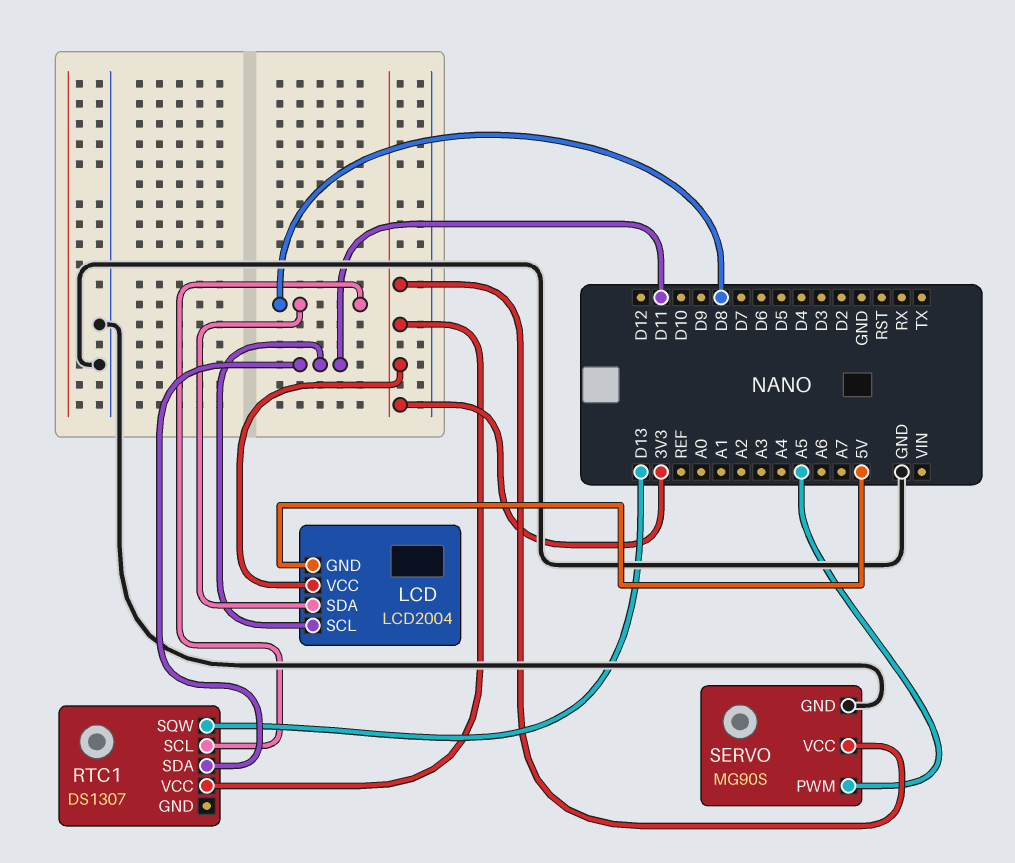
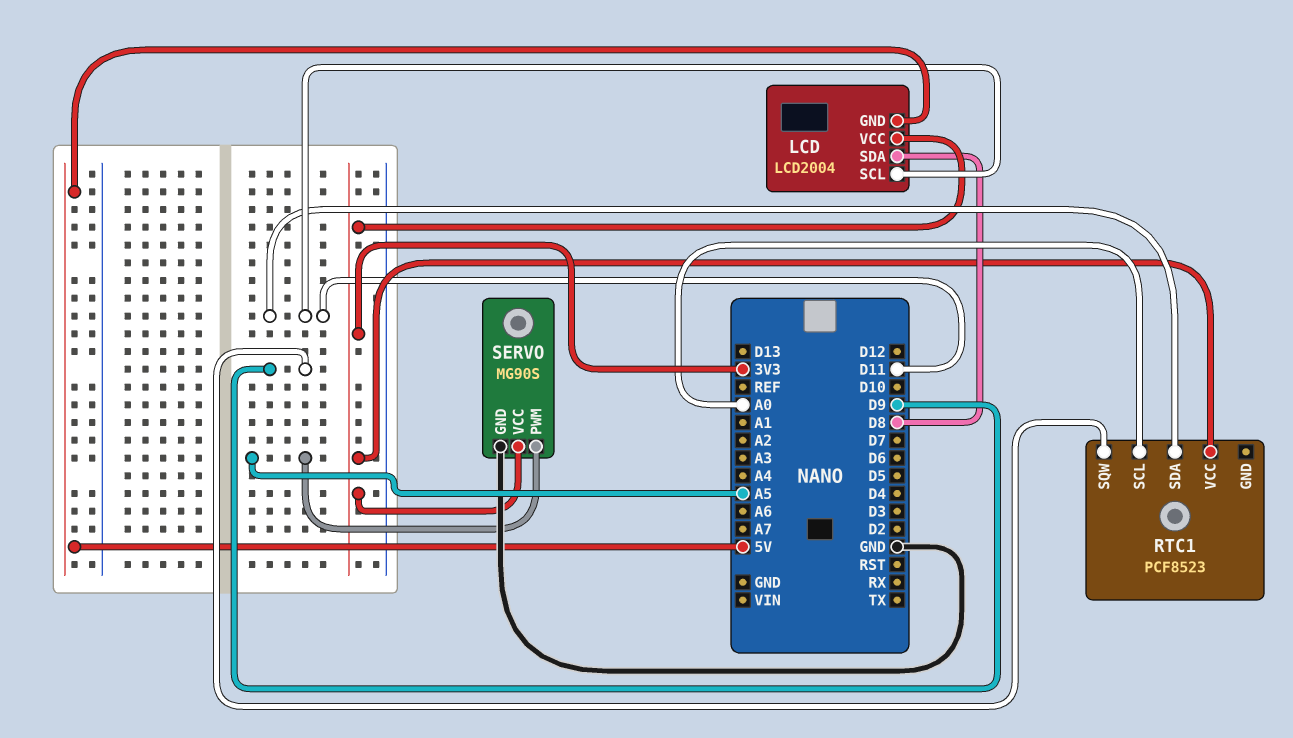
RTC1: DS1307 -> PCF8523
RTC1 pin SCL: D8 -> A0
RTC1 pin SQW: D13 -> D9

